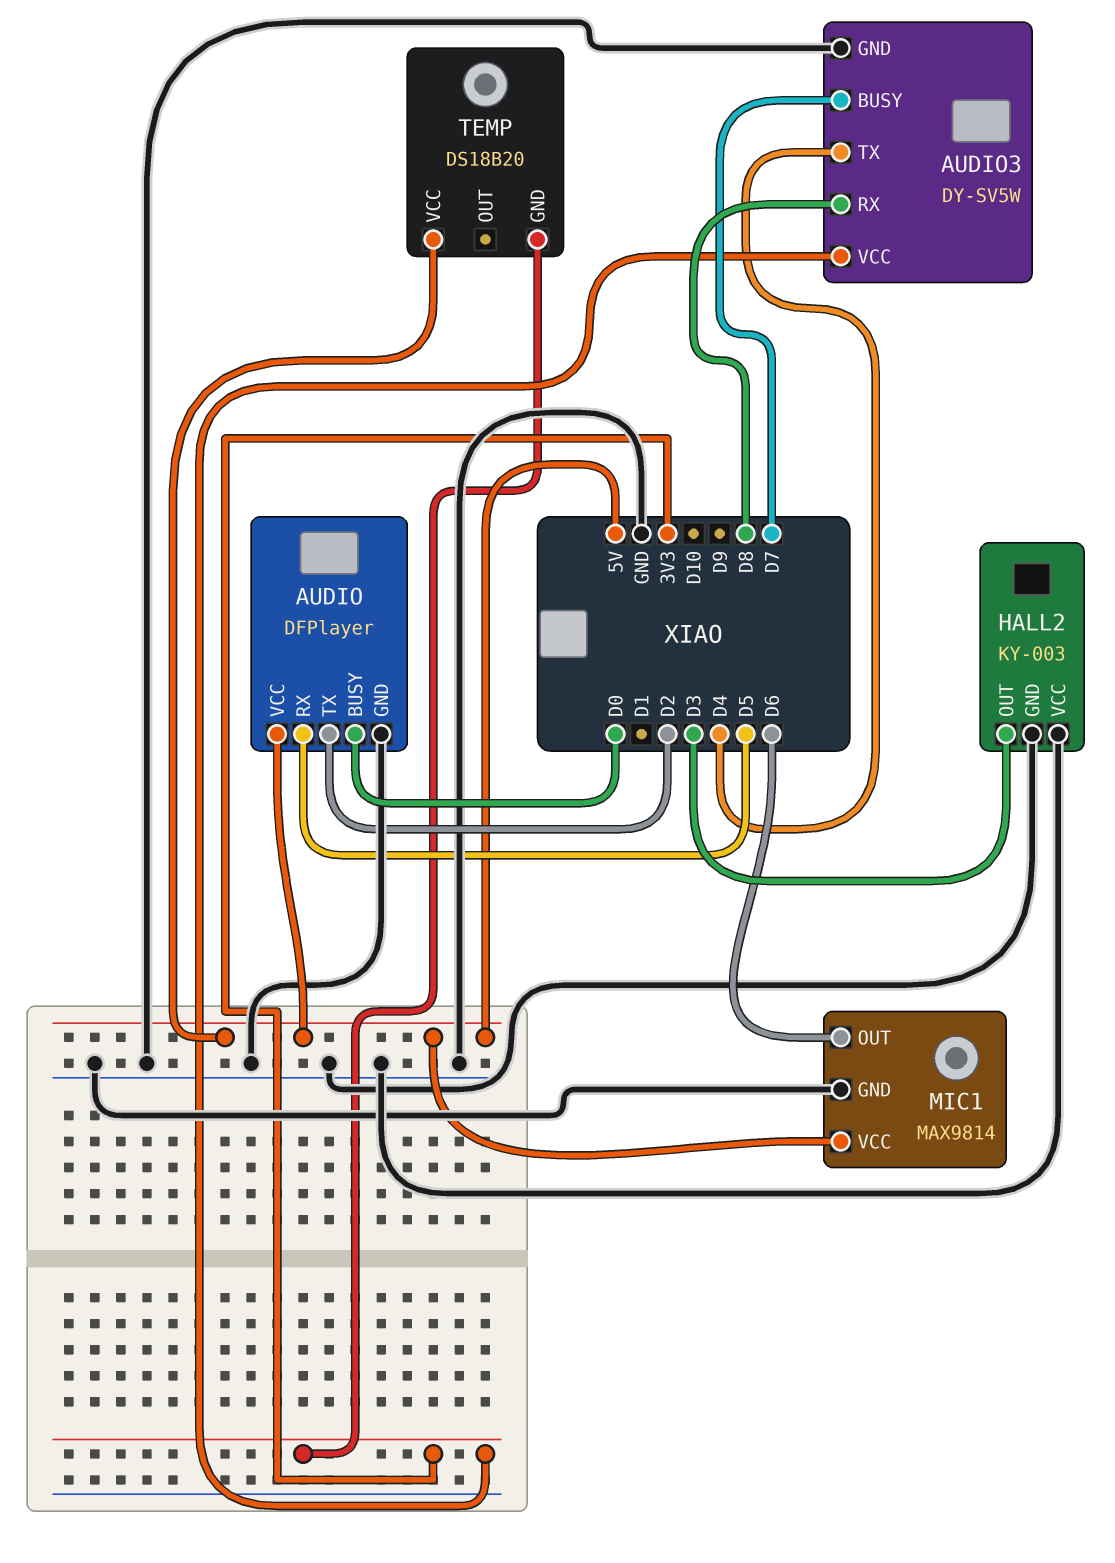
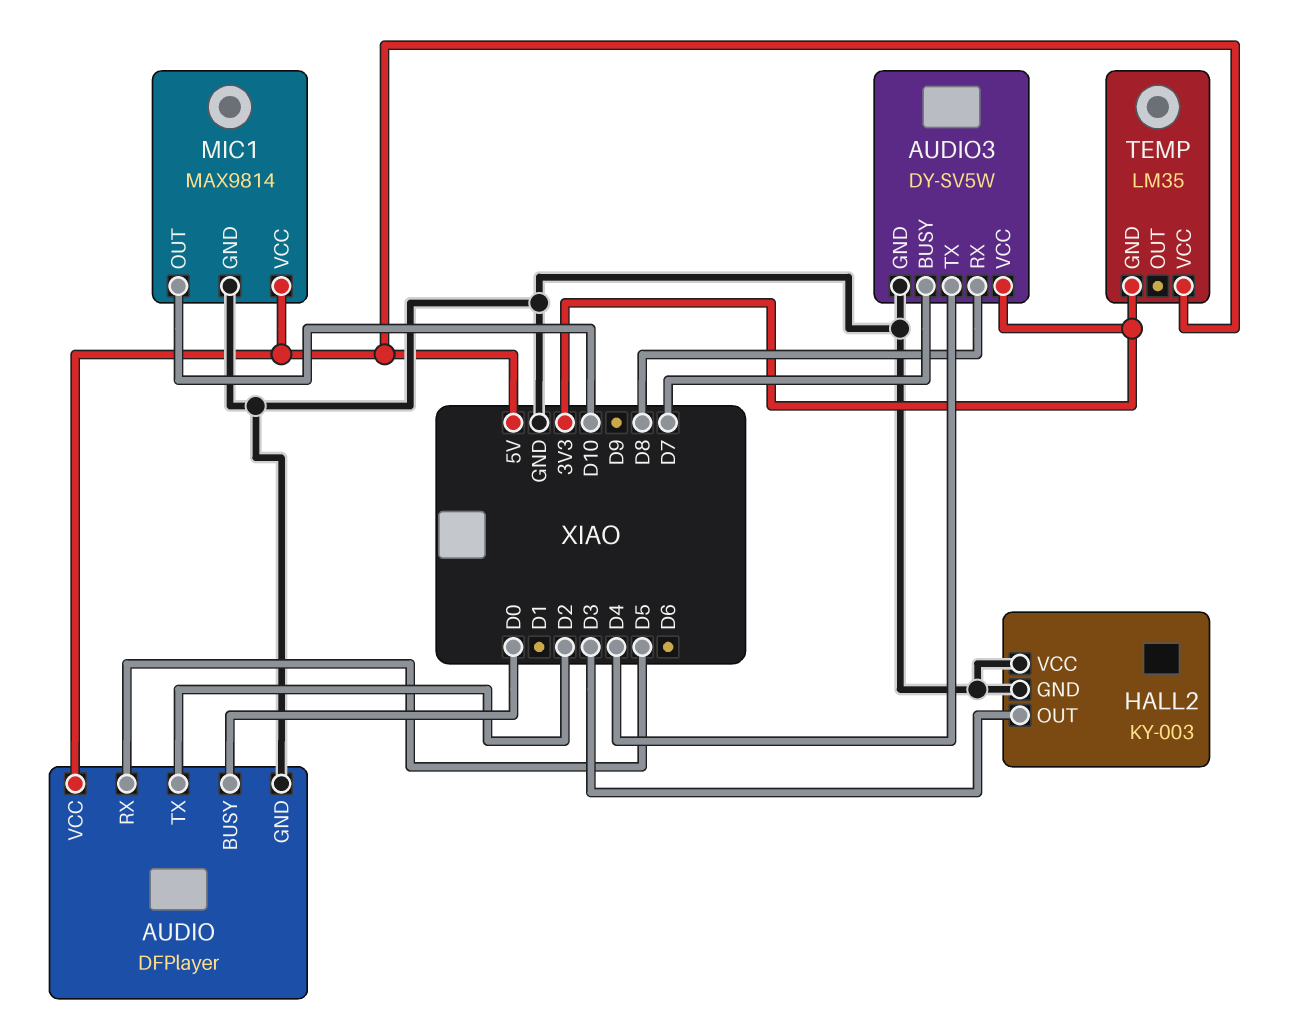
MIC1 pin OUT: D6 -> D10
TEMP: DS18B20 -> LM35

